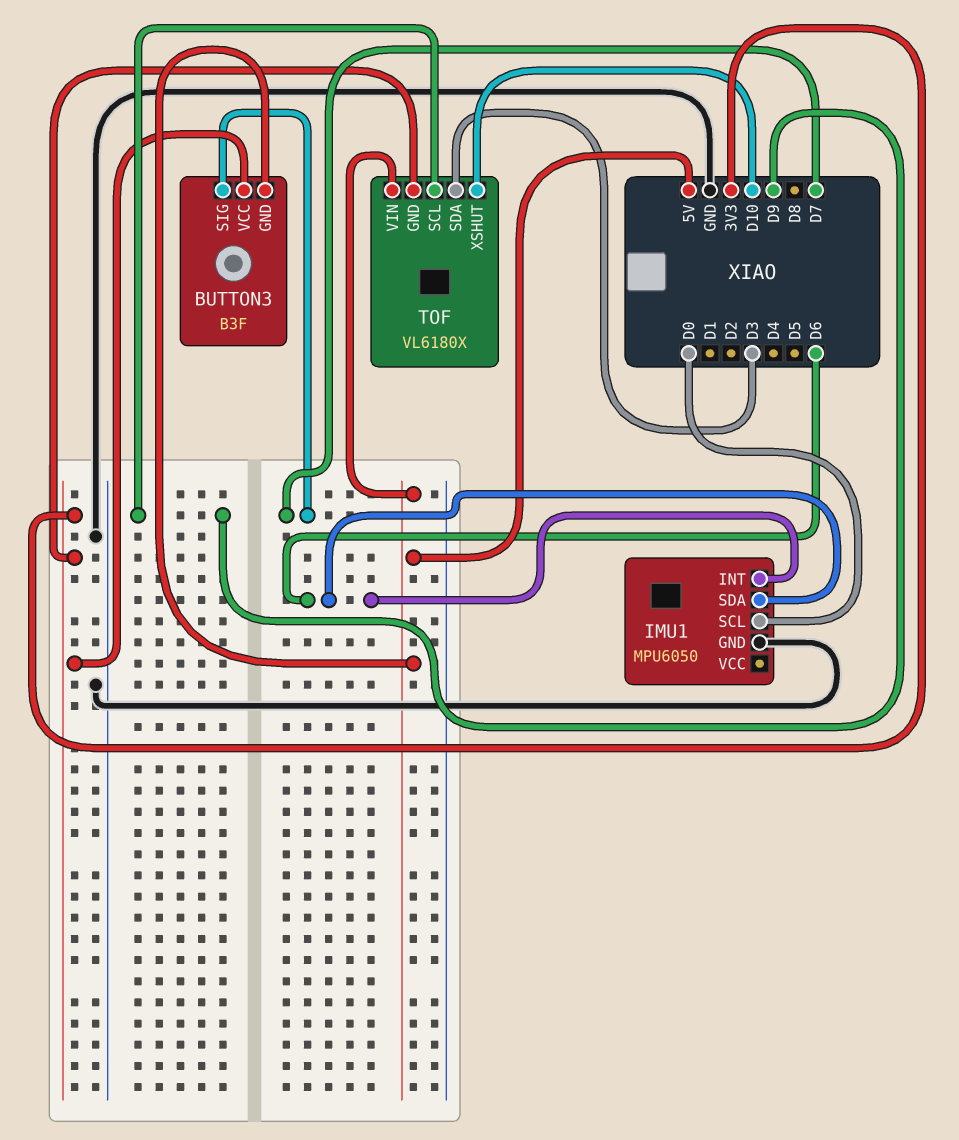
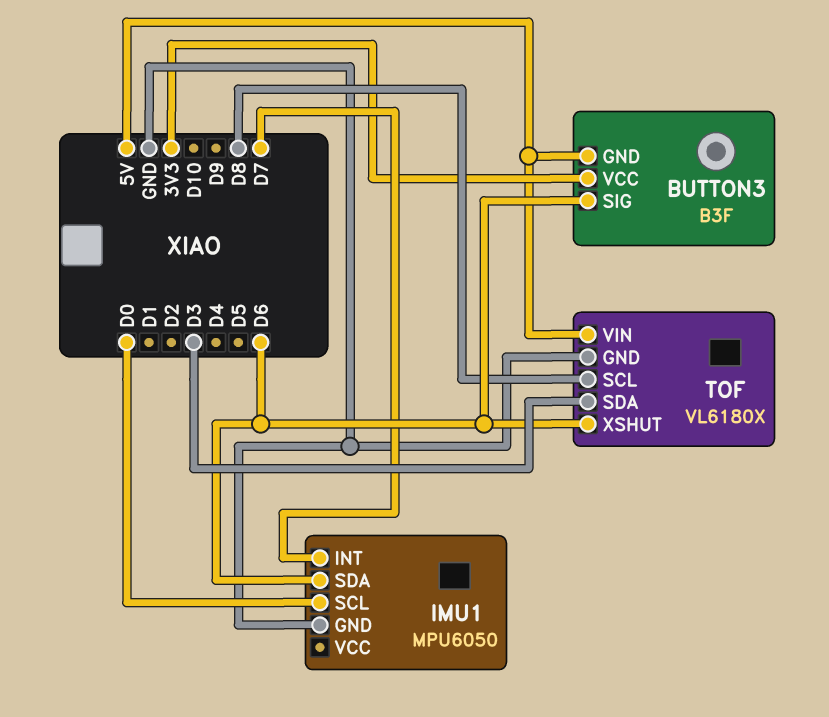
BUTTON3 pin SIG: D7 -> D6
IMU1 pin INT: D6 -> D7
TOF pin GND: 3V3 -> GND
TOF pin SCL: D9 -> D8
TOF pin XSHUT: D10 -> D6

